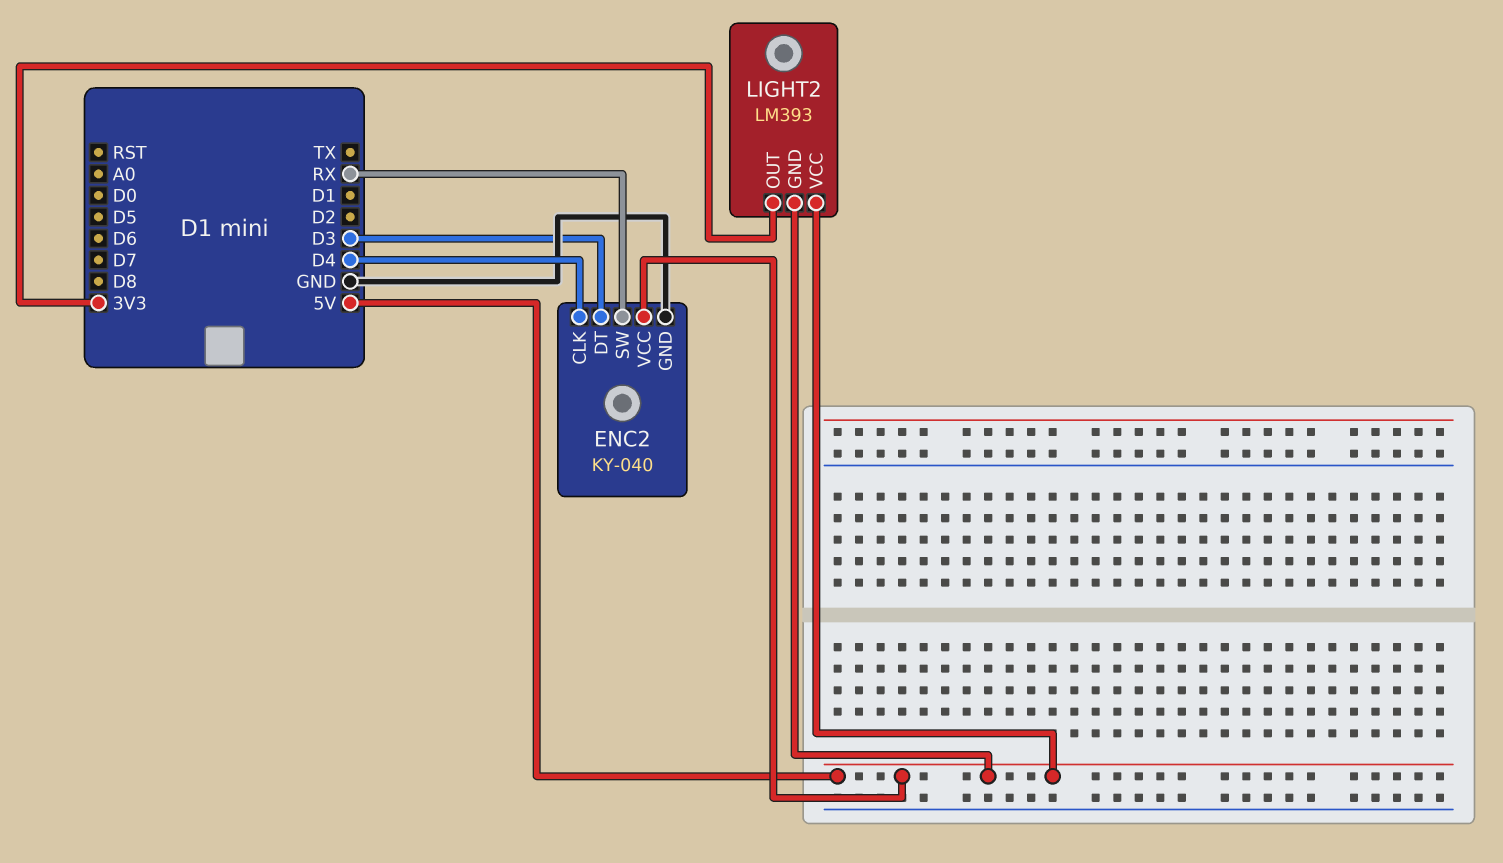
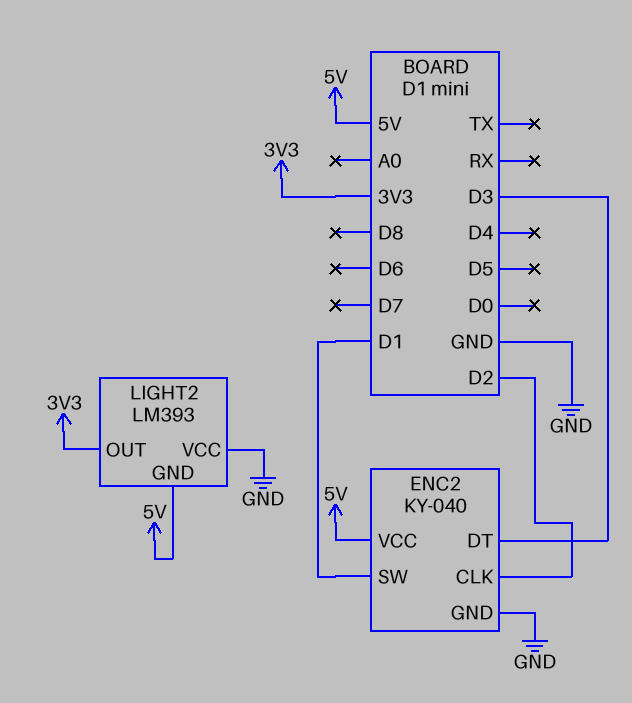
ENC2 pin CLK: D4 -> D2
ENC2 pin SW: RX -> D1
LIGHT2 pin VCC: 5V -> GND

